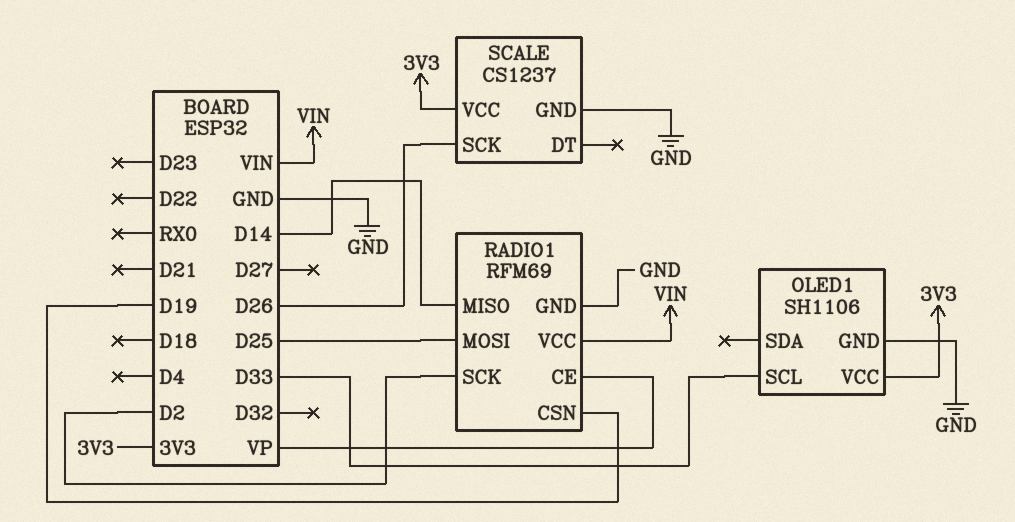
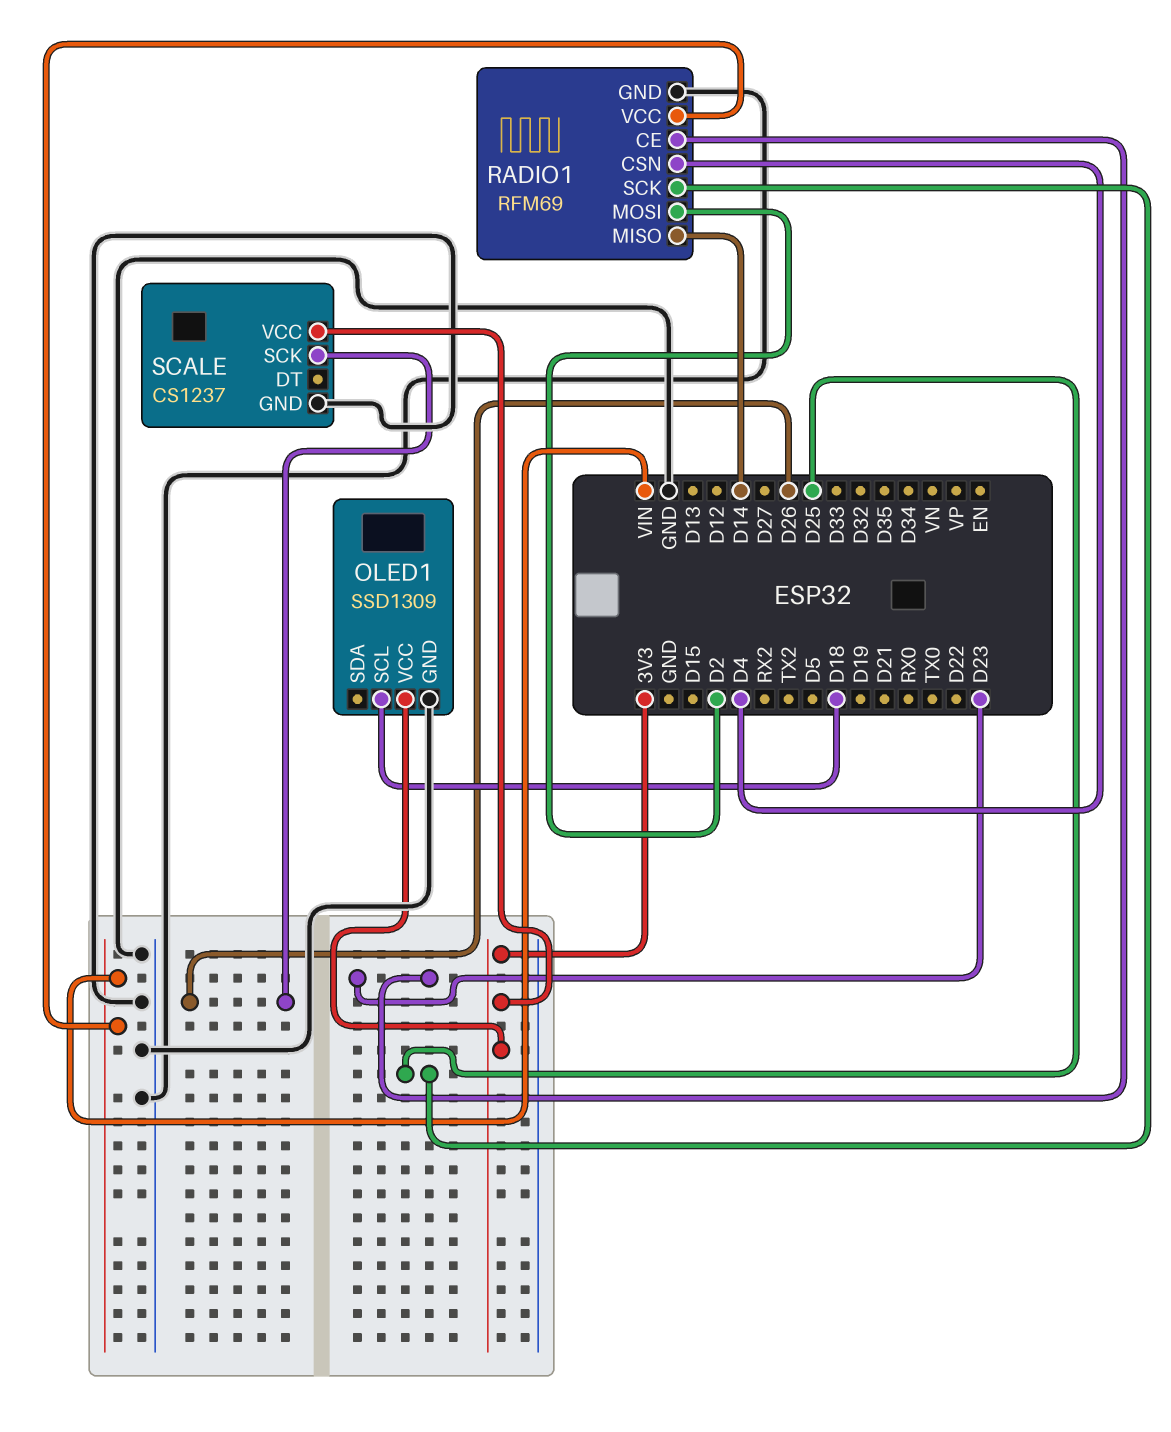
OLED1: SH1106 -> SSD1309
OLED1 pin SCL: D33 -> D18
RADIO1 pin CE: VP -> D23
RADIO1 pin CSN: D19 -> D4
RADIO1 pin MOSI: D25 -> D2
RADIO1 pin SCK: D2 -> D25

